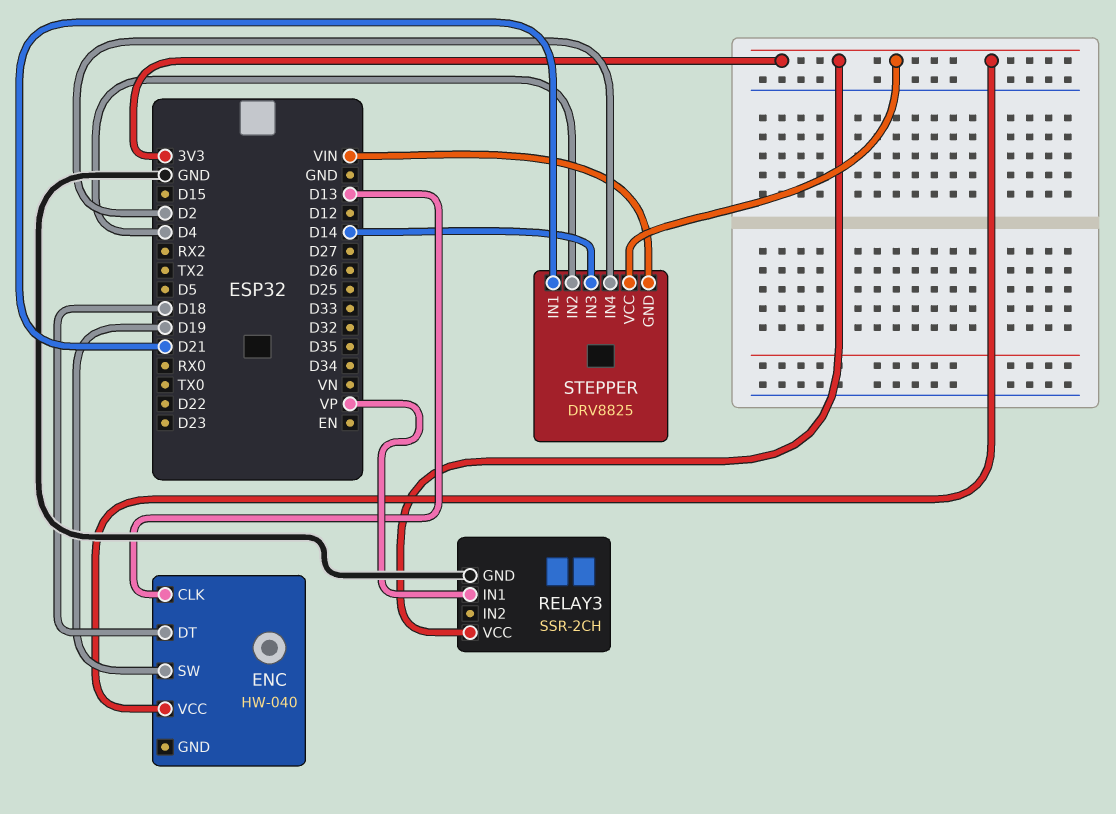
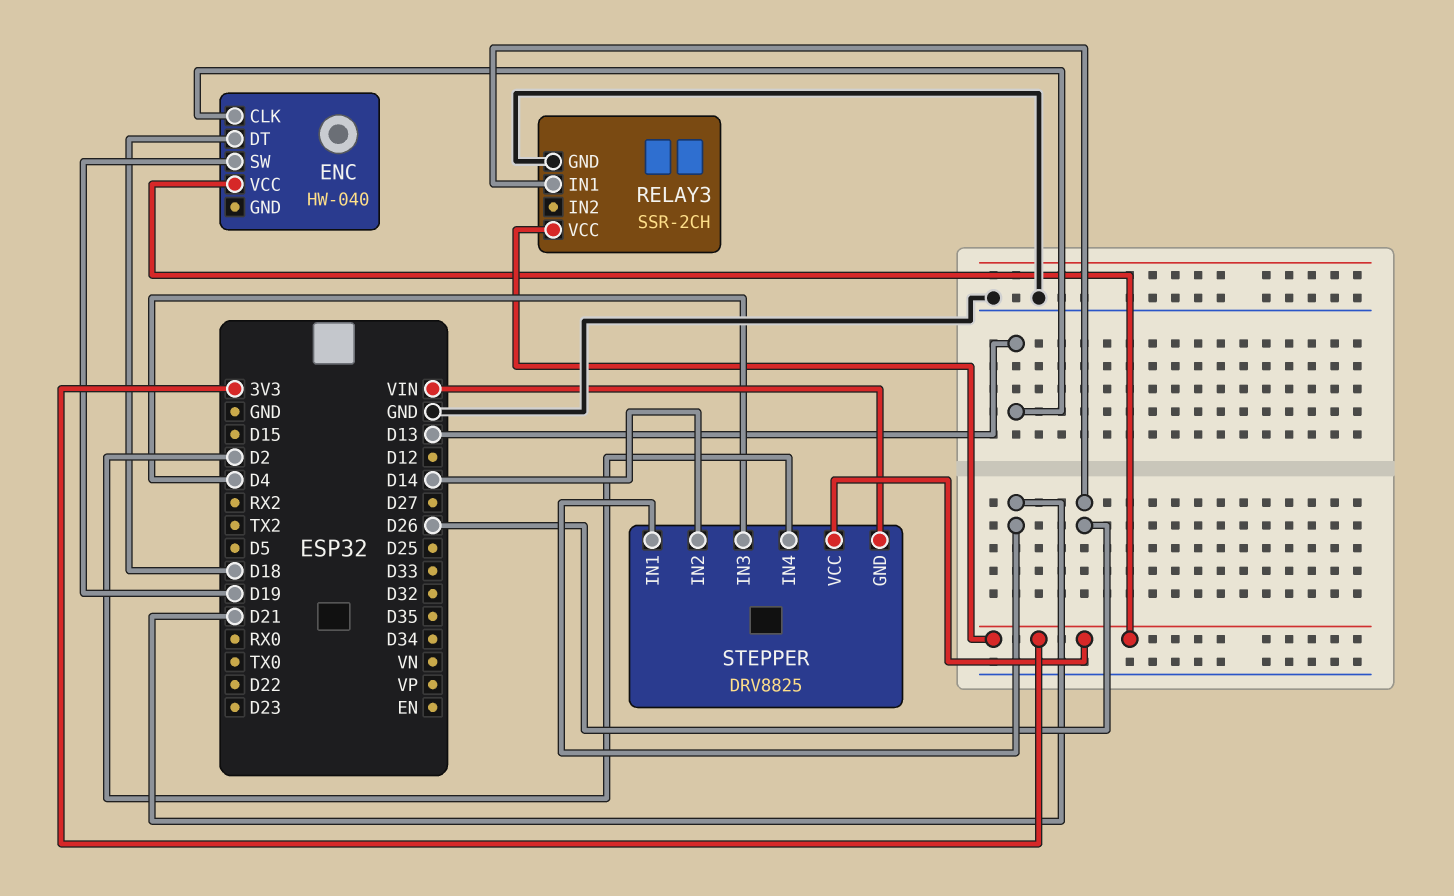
RELAY3 pin IN1: VP -> D26
STEPPER pin IN2: D4 -> D14
STEPPER pin IN3: D14 -> D4

